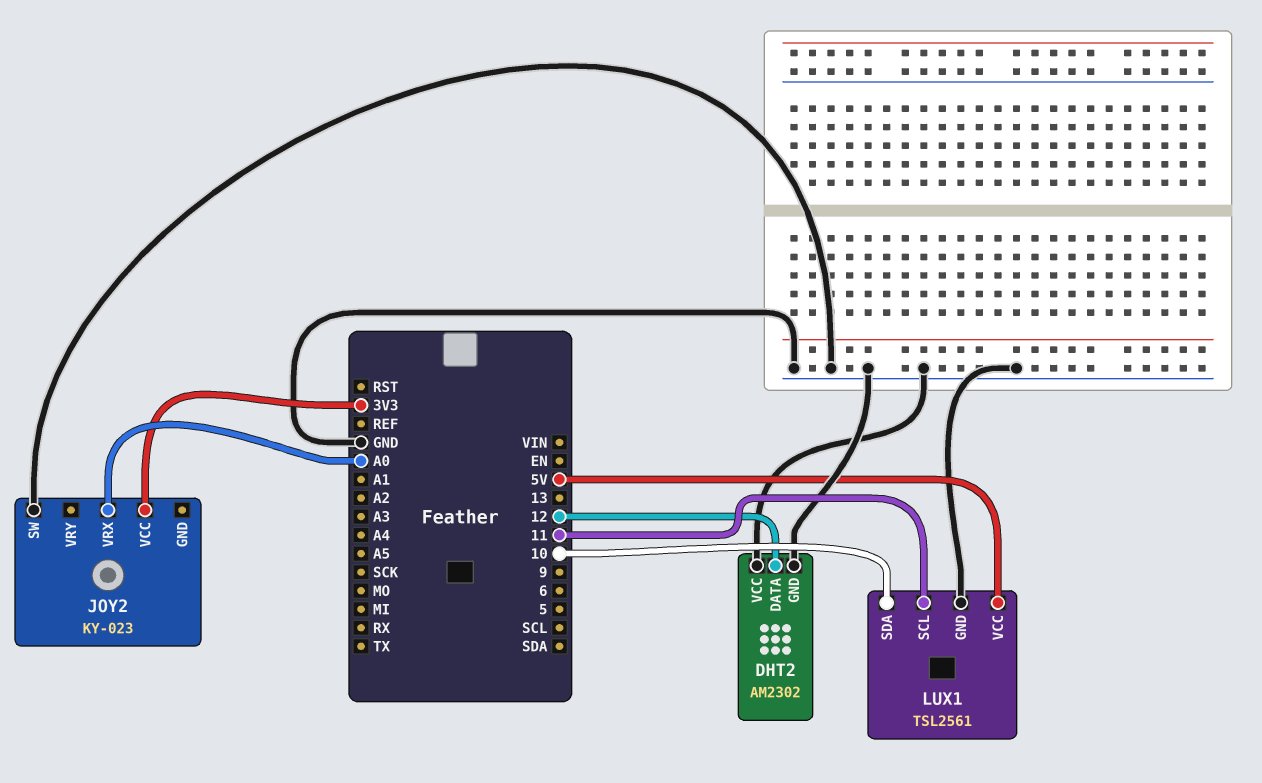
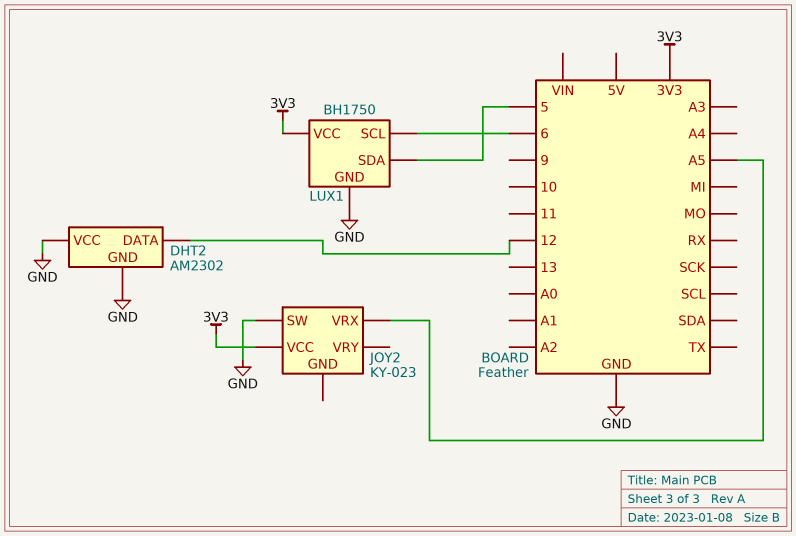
JOY2 pin VRX: A0 -> A5
LUX1: TSL2561 -> BH1750
LUX1 pin SCL: 11 -> 6
LUX1 pin SDA: 10 -> 5
LUX1 pin VCC: 5V -> 3V3

